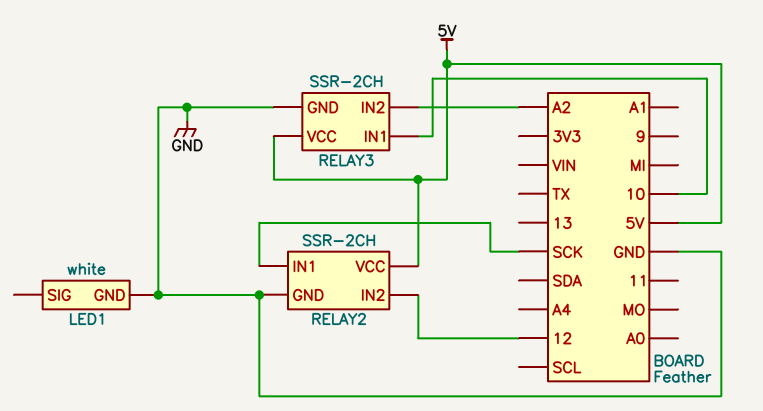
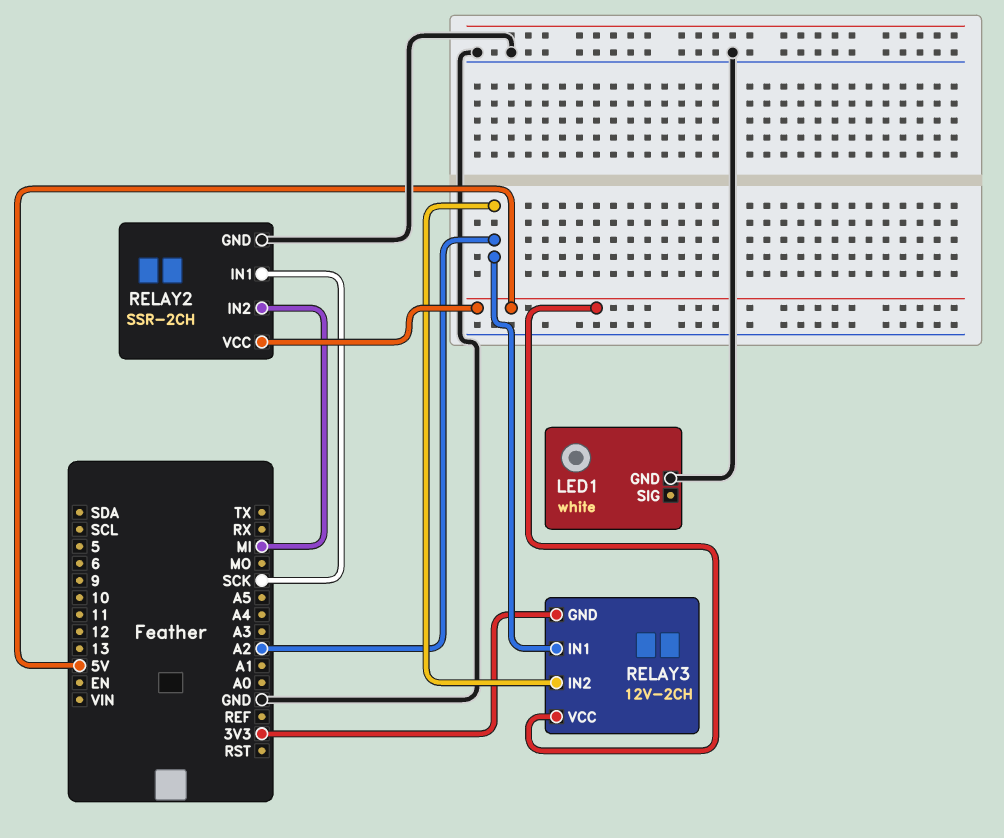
RELAY2 pin IN2: 12 -> MI
RELAY3: SSR-2CH -> 12V-2CH
RELAY3 pin GND: GND -> 3V3
RELAY3 pin IN1: 10 -> A2

